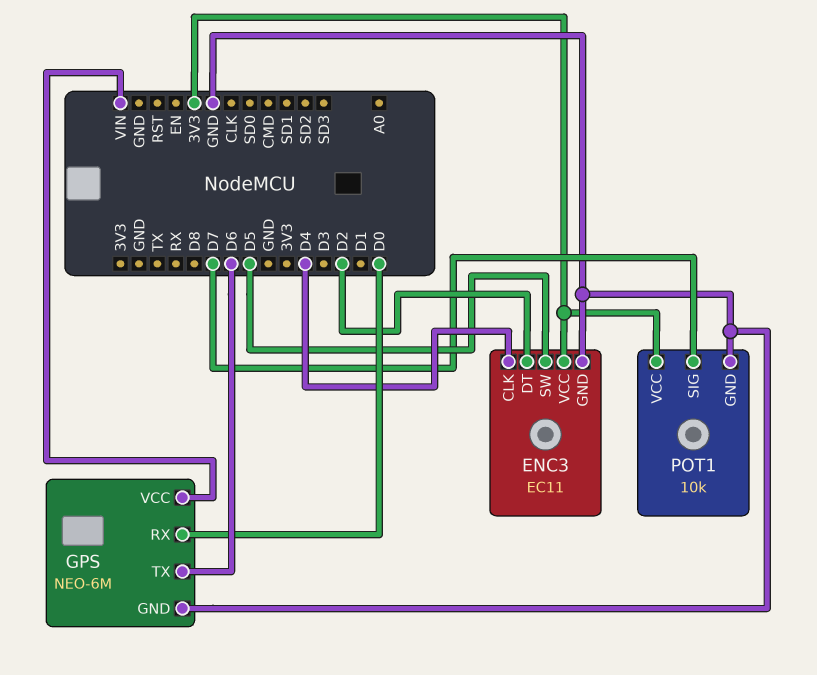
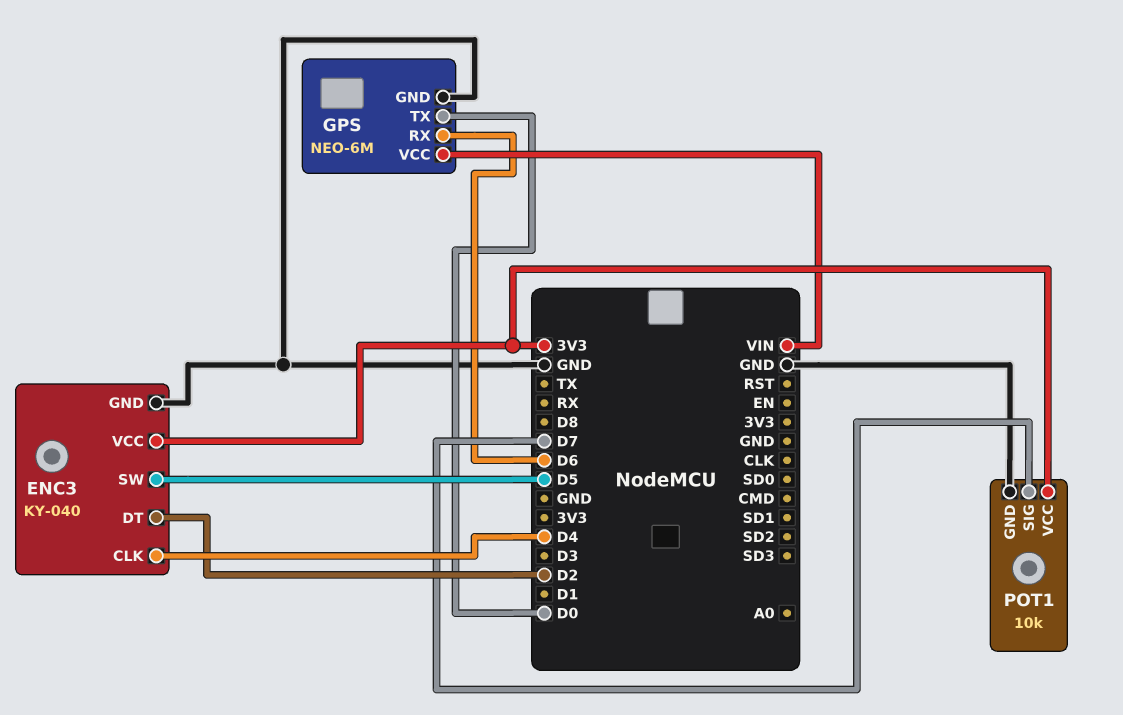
ENC3: EC11 -> KY-040
GPS pin RX: D0 -> D6
GPS pin TX: D6 -> D0

